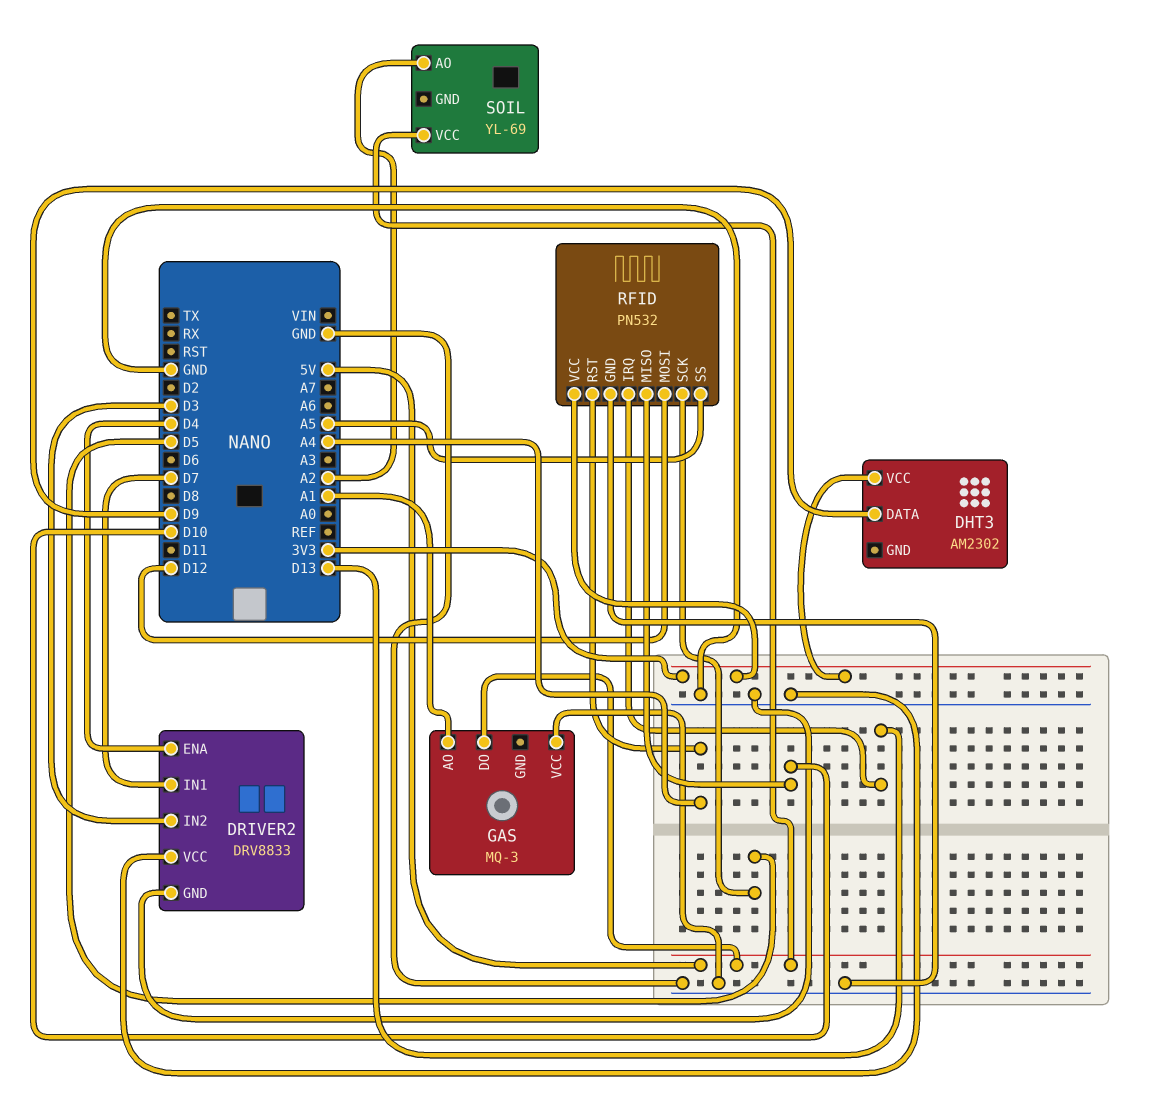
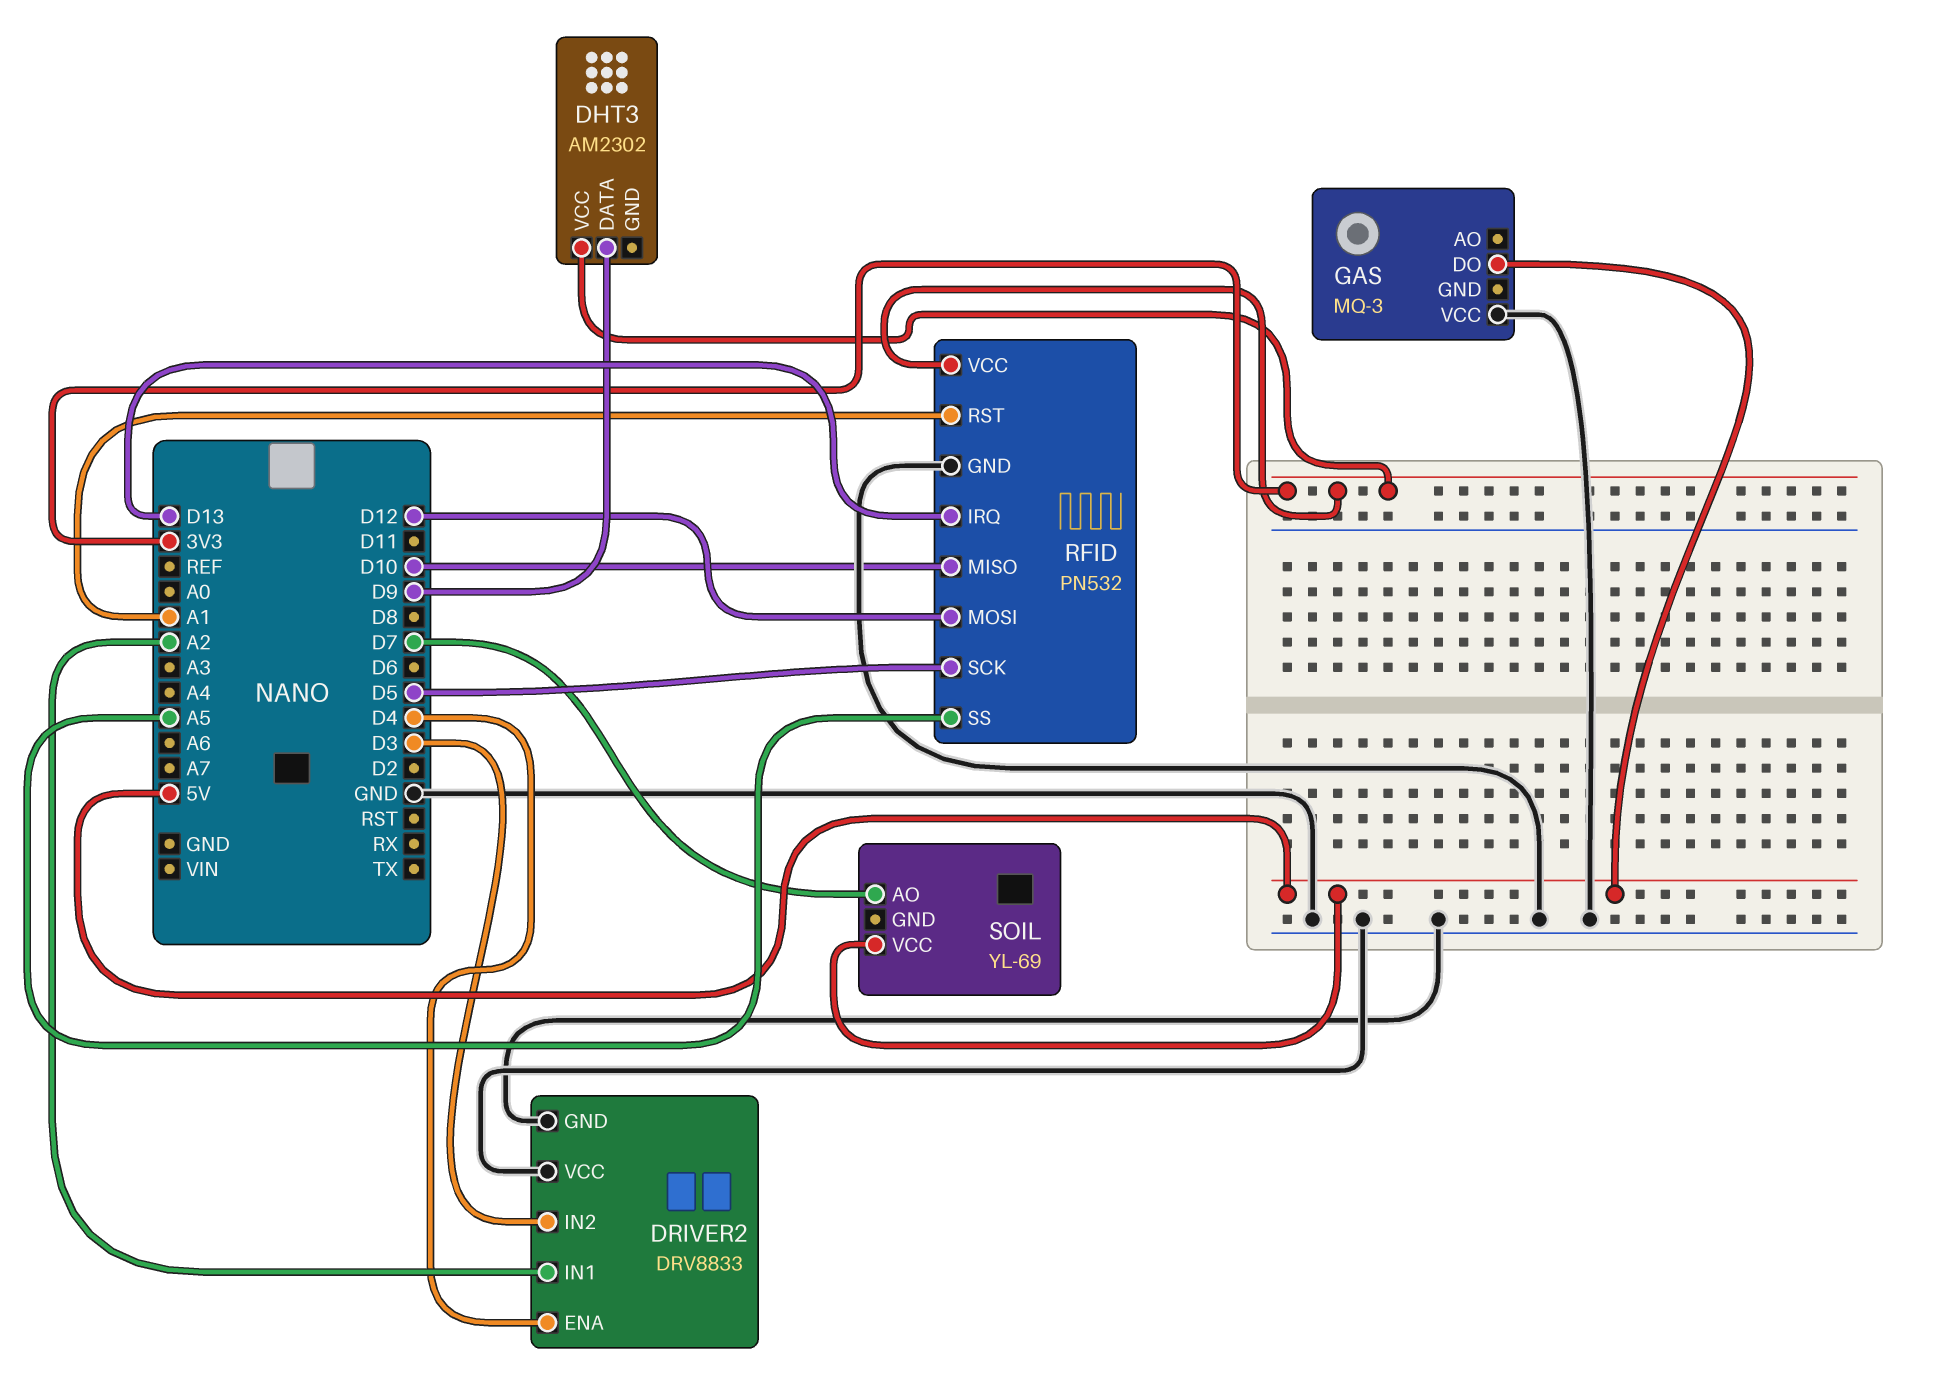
DRIVER2 pin IN1: D7 -> A2
GAS pin AO: A1 -> none
RFID pin RST: A4 -> A1
SOIL pin AO: A2 -> D7

